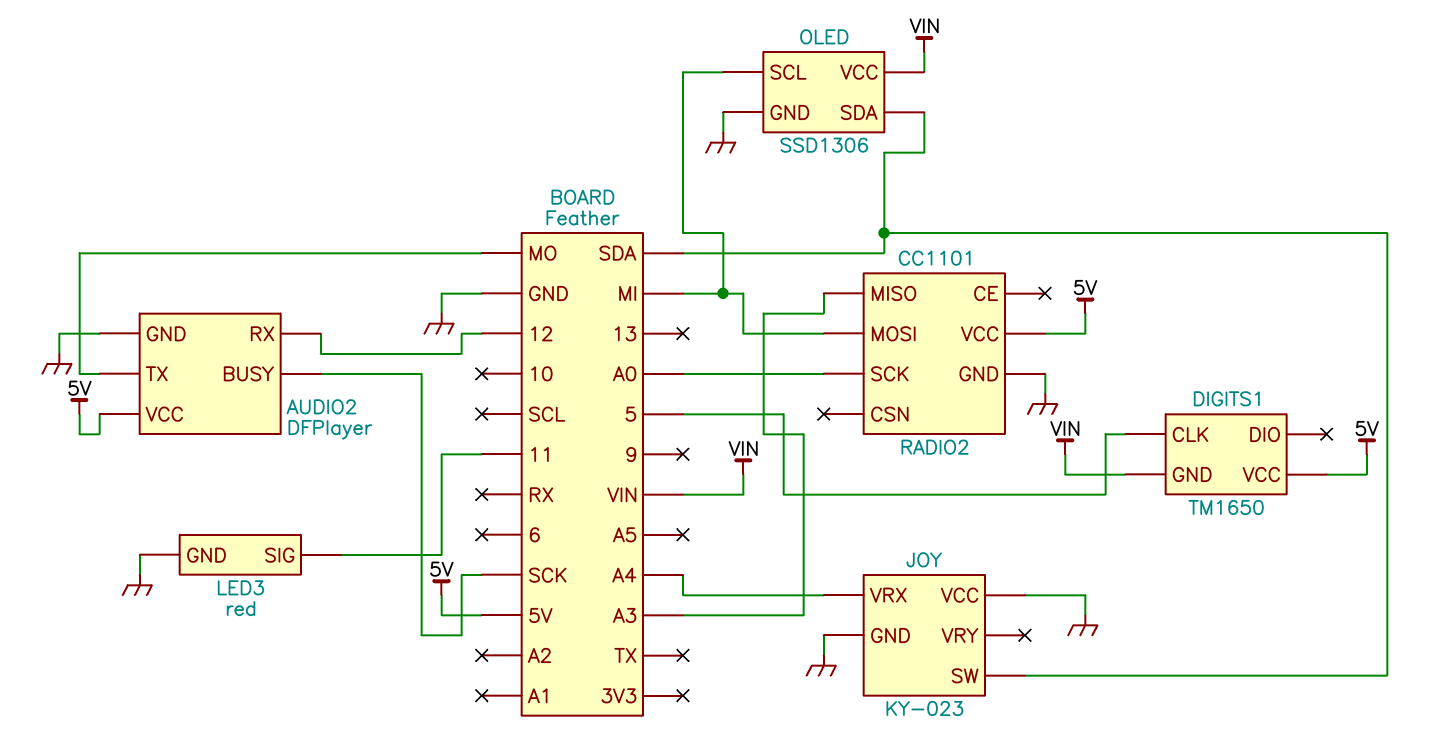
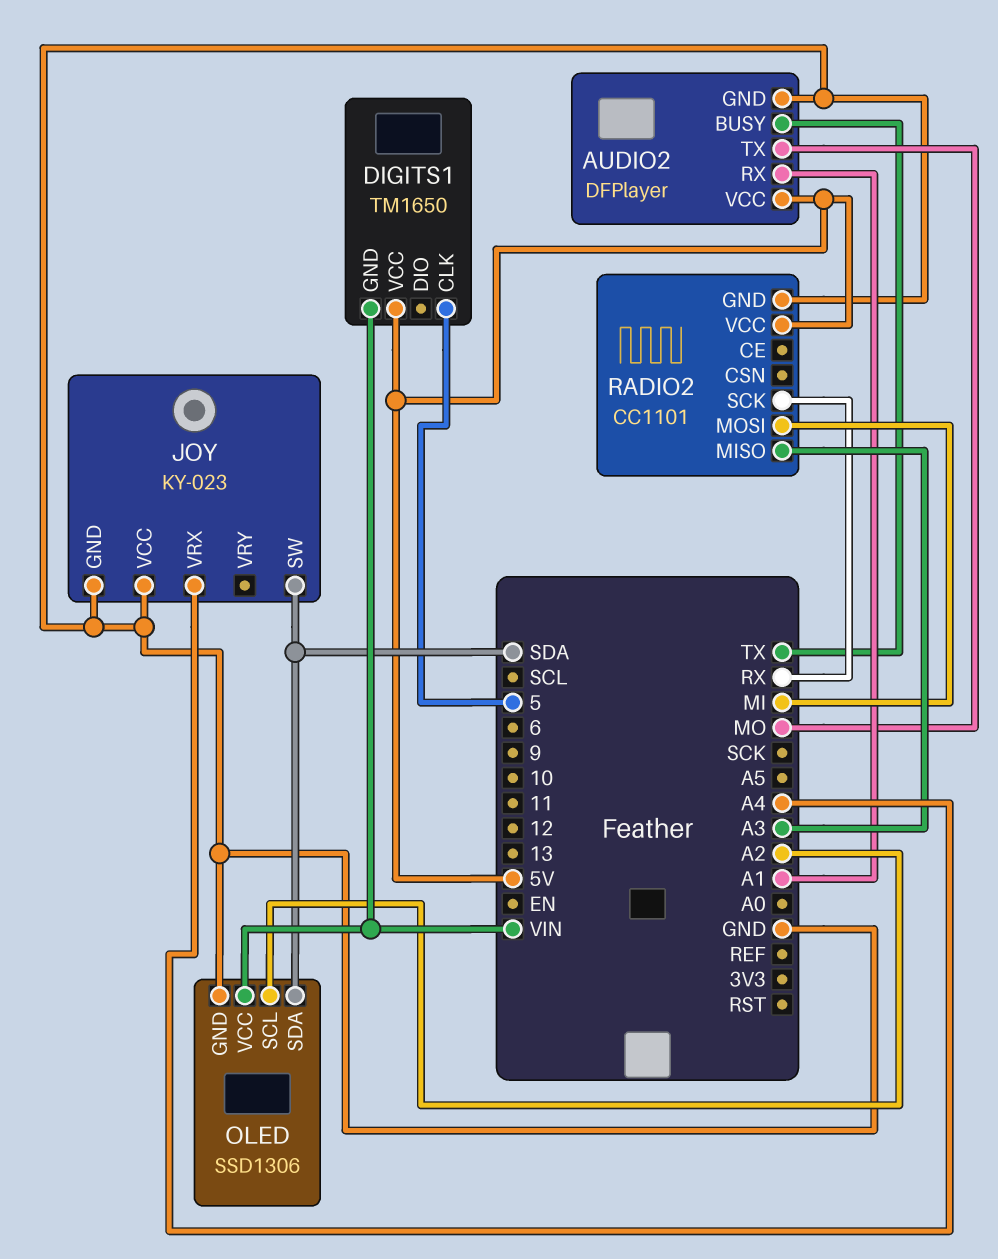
AUDIO2 pin BUSY: SCK -> TX
AUDIO2 pin RX: 12 -> A1
LED3: red -> none
LED3 pin GND: GND -> none
LED3 pin SIG: 11 -> none
OLED pin SCL: MI -> A2
RADIO2 pin SCK: A0 -> RX

